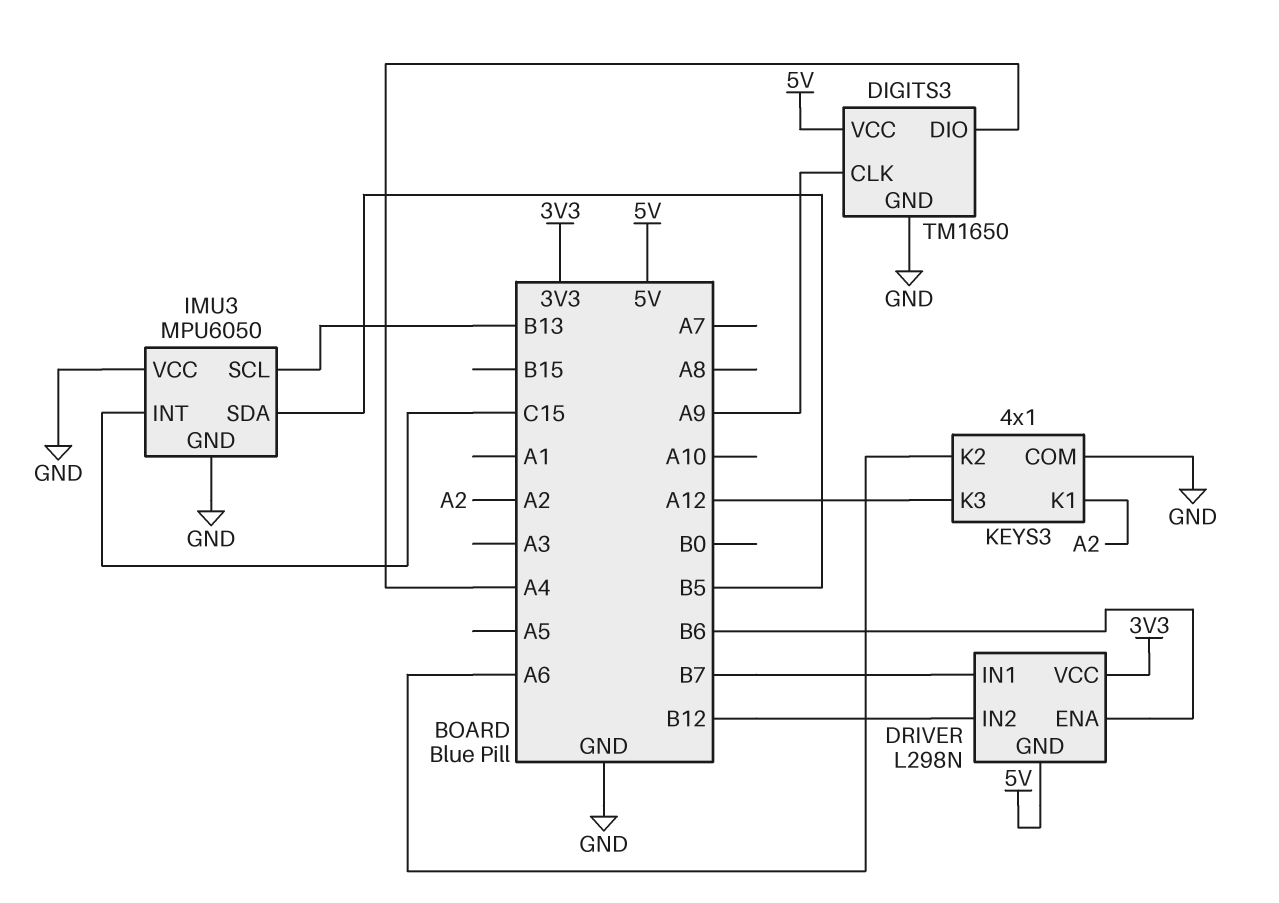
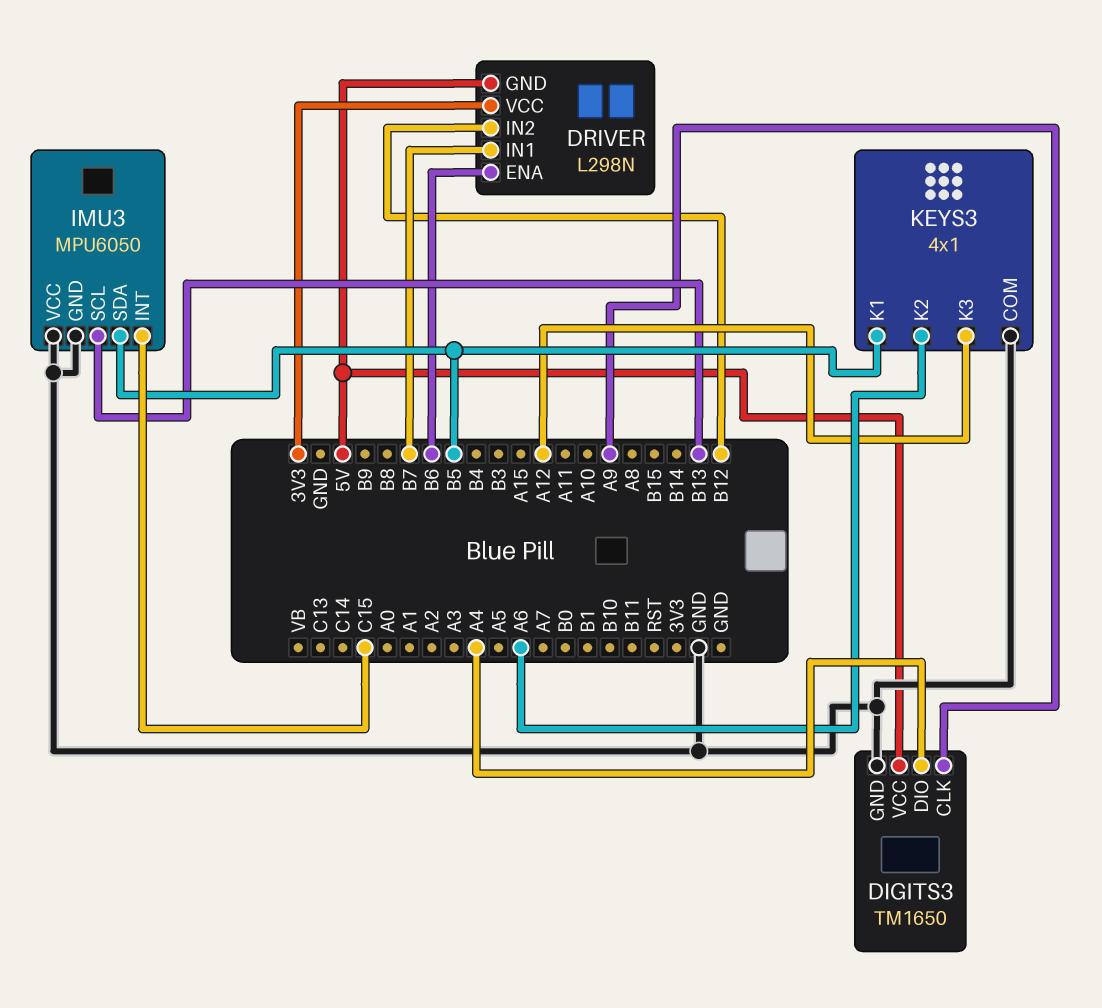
KEYS3 pin K1: A2 -> B5

